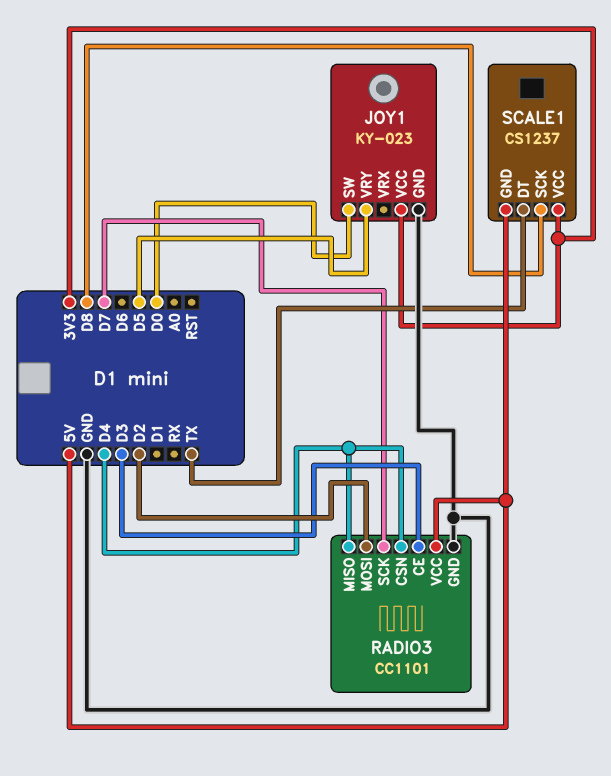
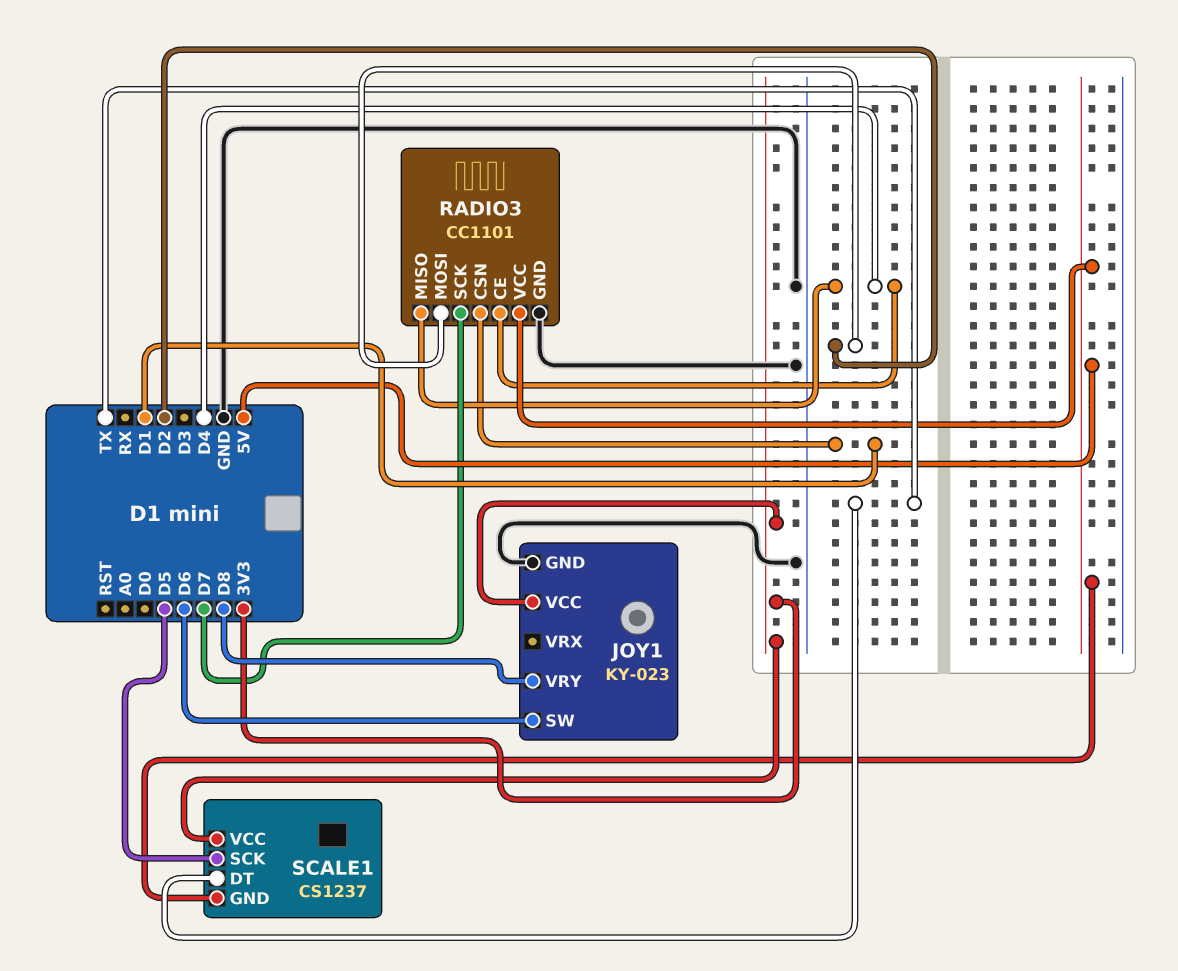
JOY1 pin SW: D0 -> D6
JOY1 pin VRY: D5 -> D8
RADIO3 pin CE: D3 -> D4
RADIO3 pin CSN: D4 -> D1
SCALE1 pin SCK: D8 -> D5

